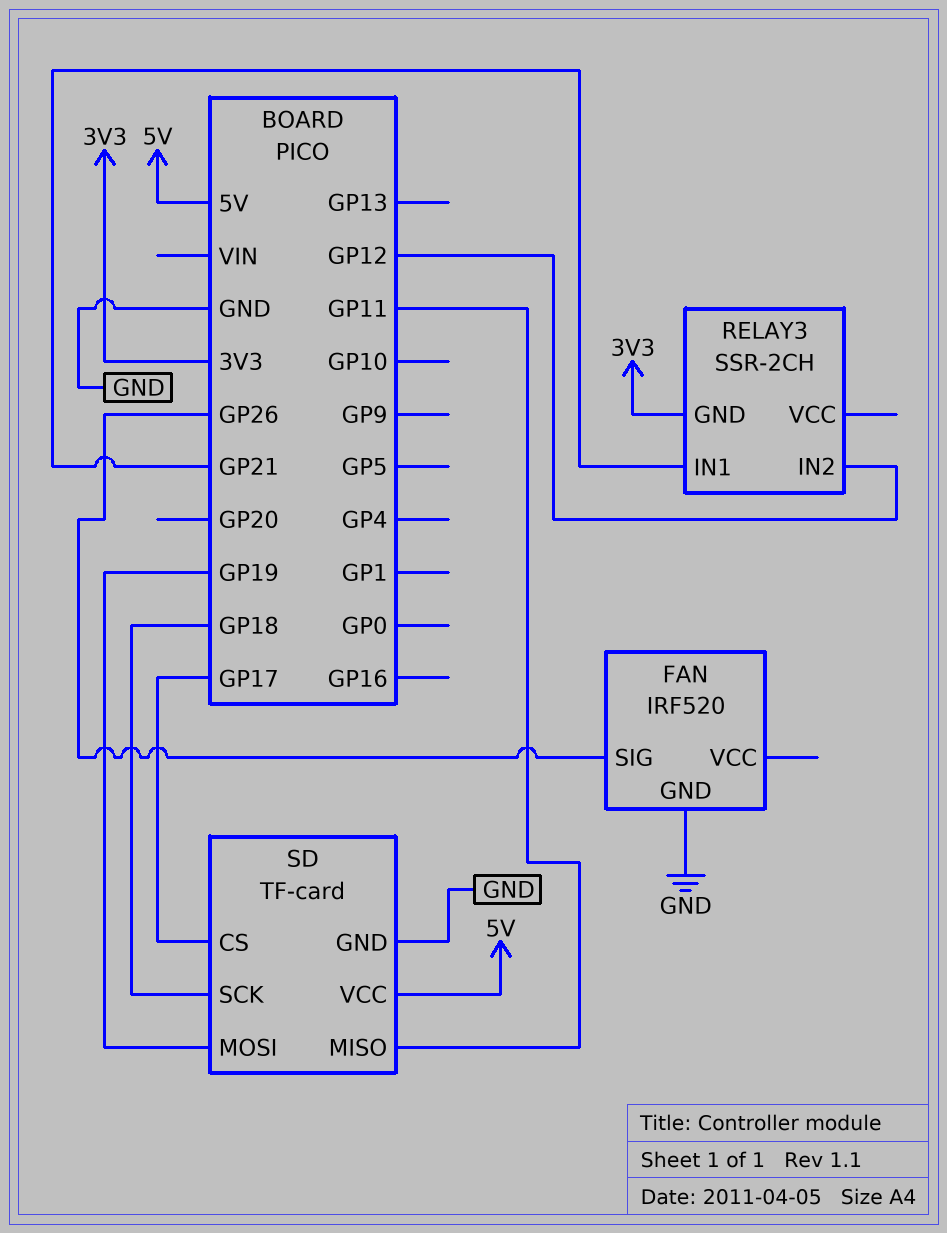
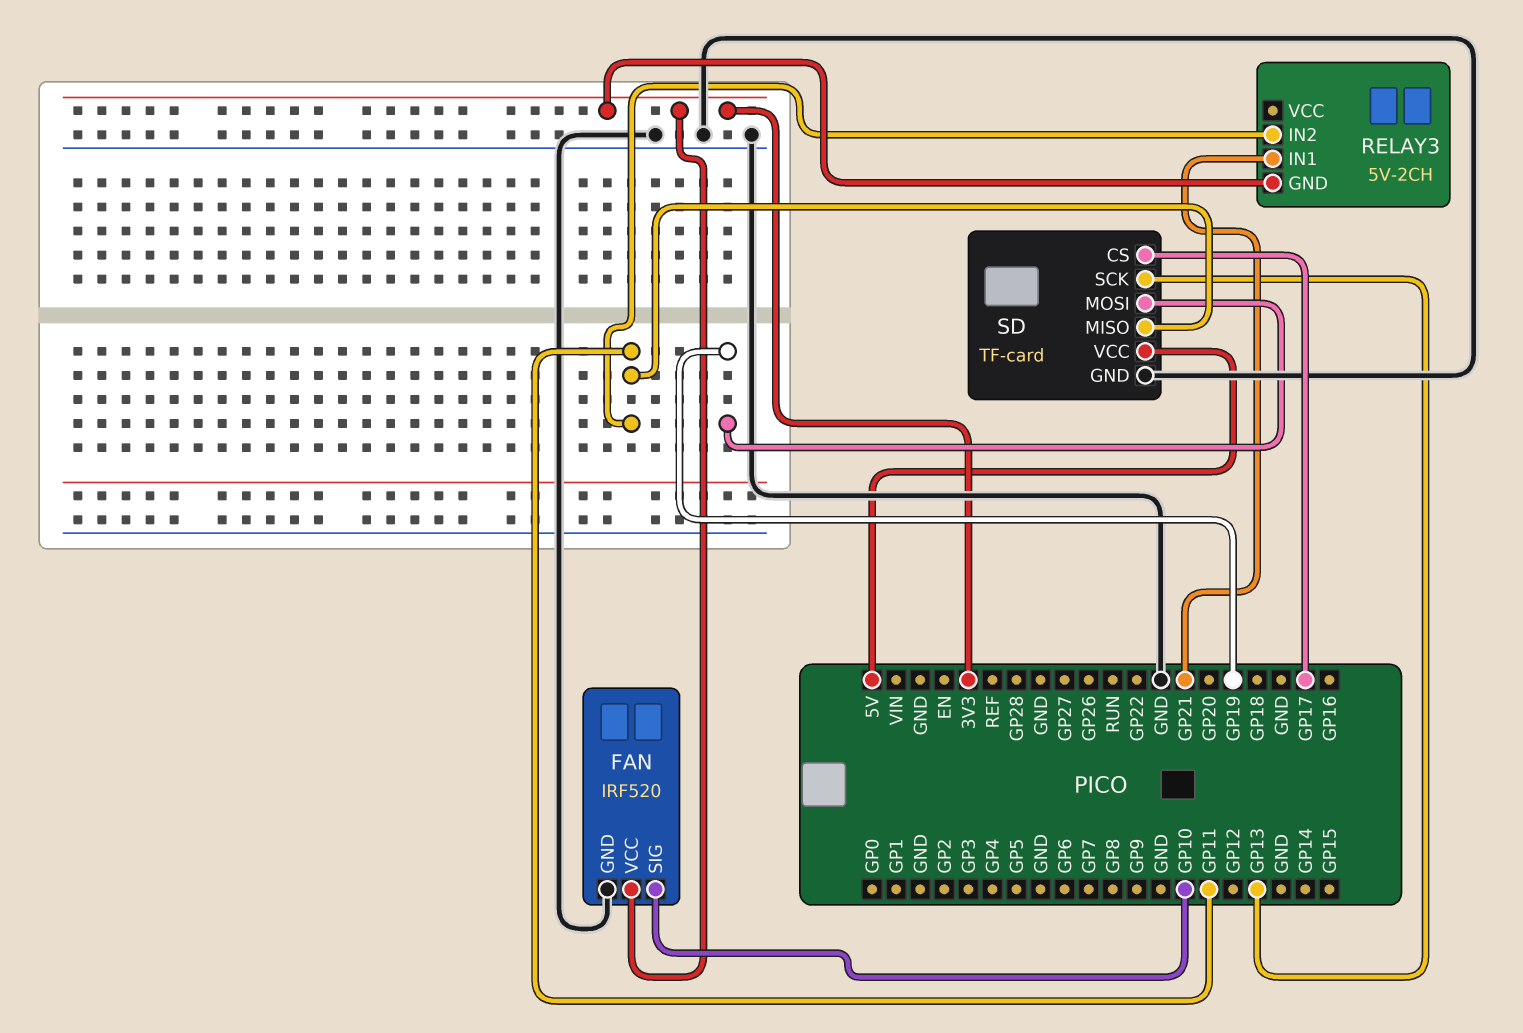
FAN pin SIG: GP26 -> GP10
FAN pin VCC: none -> 3V3
RELAY3: SSR-2CH -> 5V-2CH
RELAY3 pin IN2: GP12 -> GP11
SD pin SCK: GP18 -> GP13

